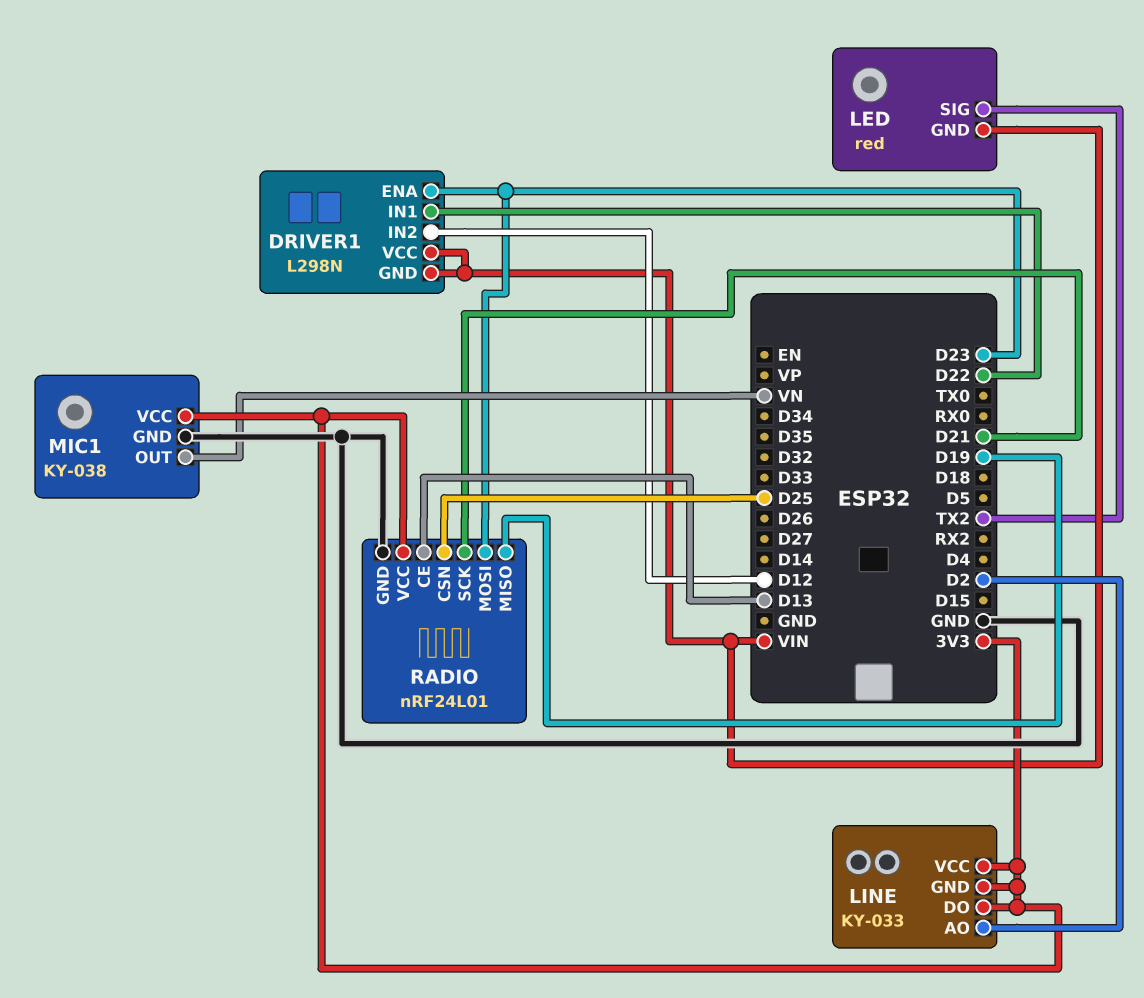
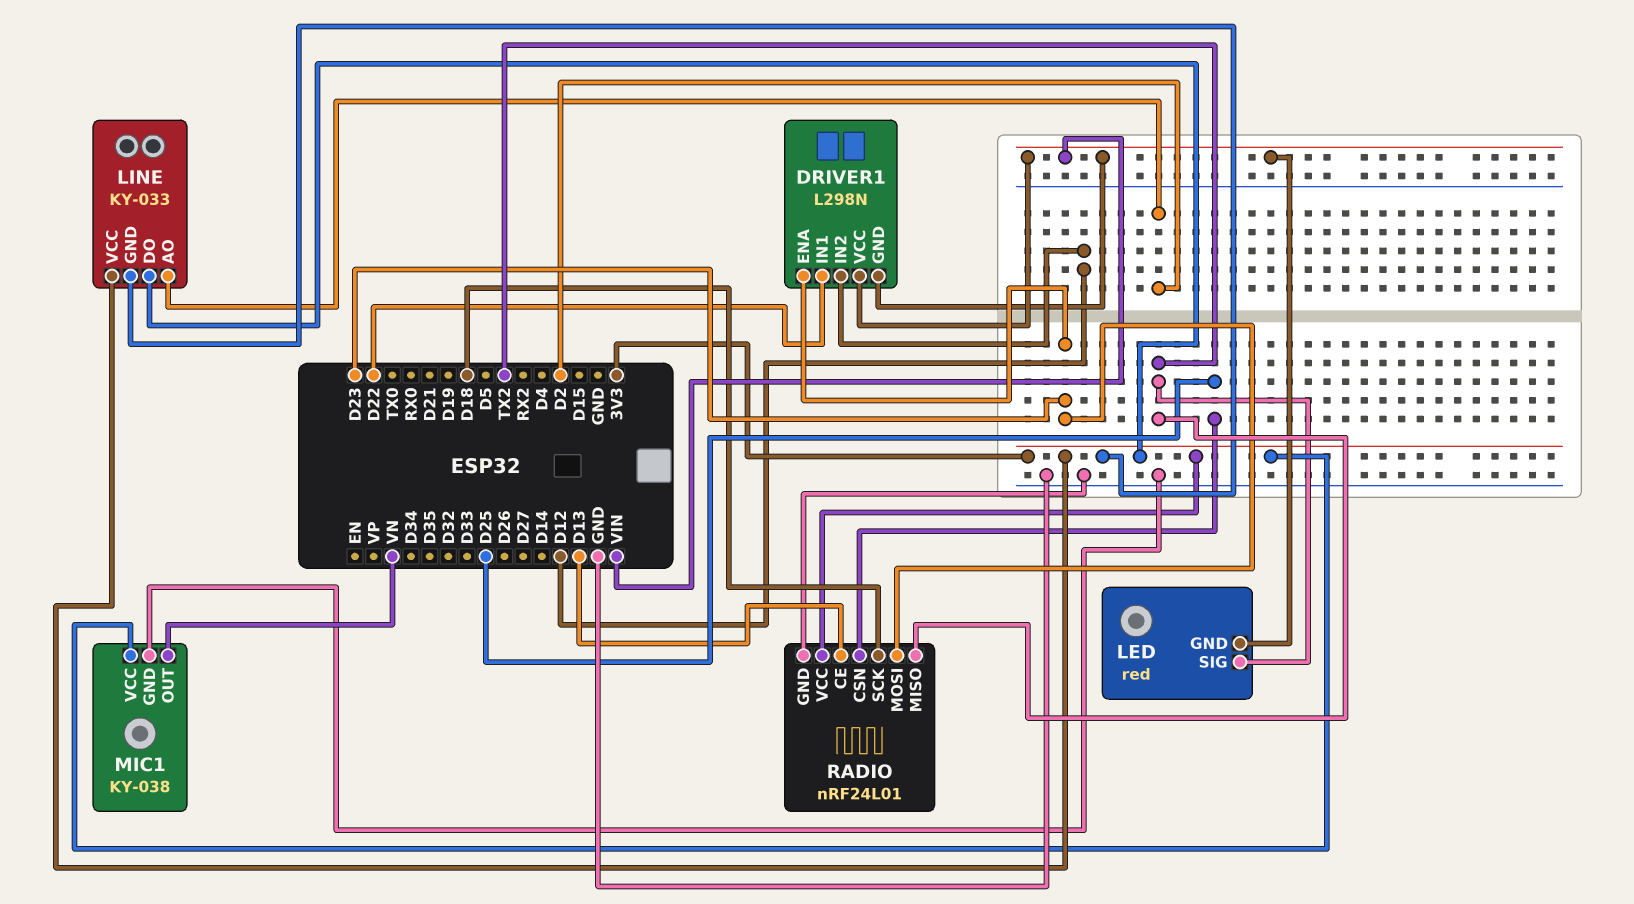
RADIO pin MISO: D19 -> TX2
RADIO pin SCK: D21 -> D18

